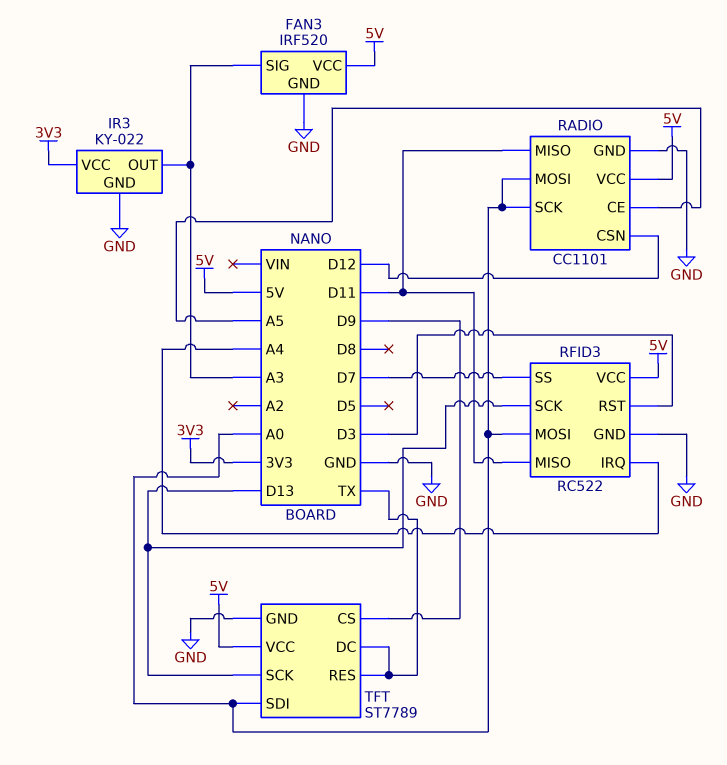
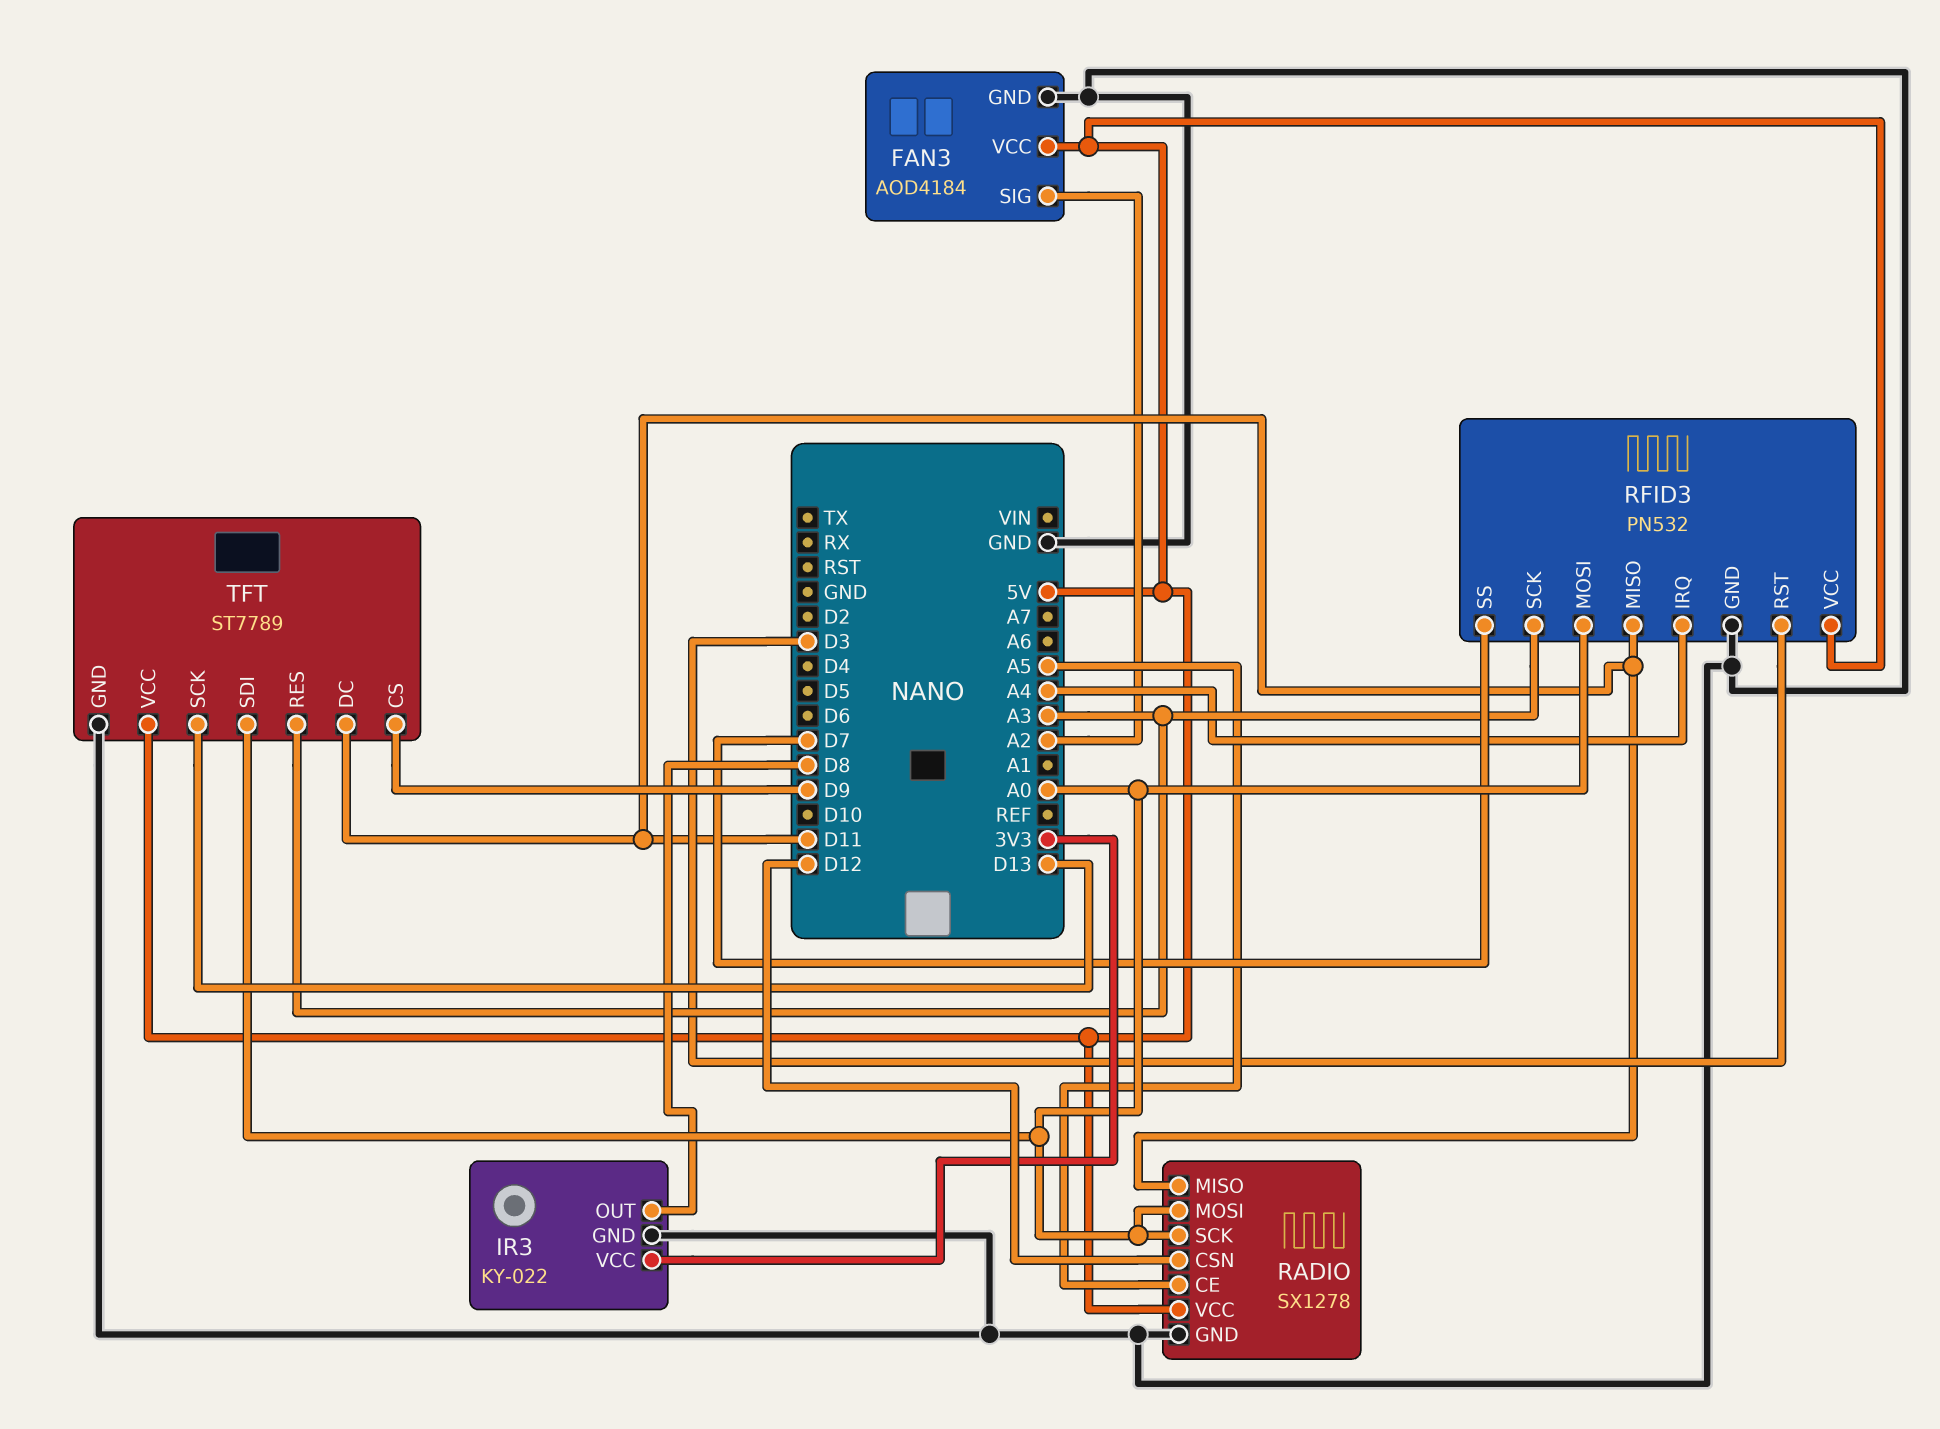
FAN3: IRF520 -> AOD4184
FAN3 pin SIG: A3 -> A2
IR3 pin OUT: A3 -> D8
RADIO: CC1101 -> SX1278
RFID3: RC522 -> PN532
RFID3 pin SCK: D13 -> A3
TFT pin DC: TX -> D11
TFT pin RES: TX -> A3

